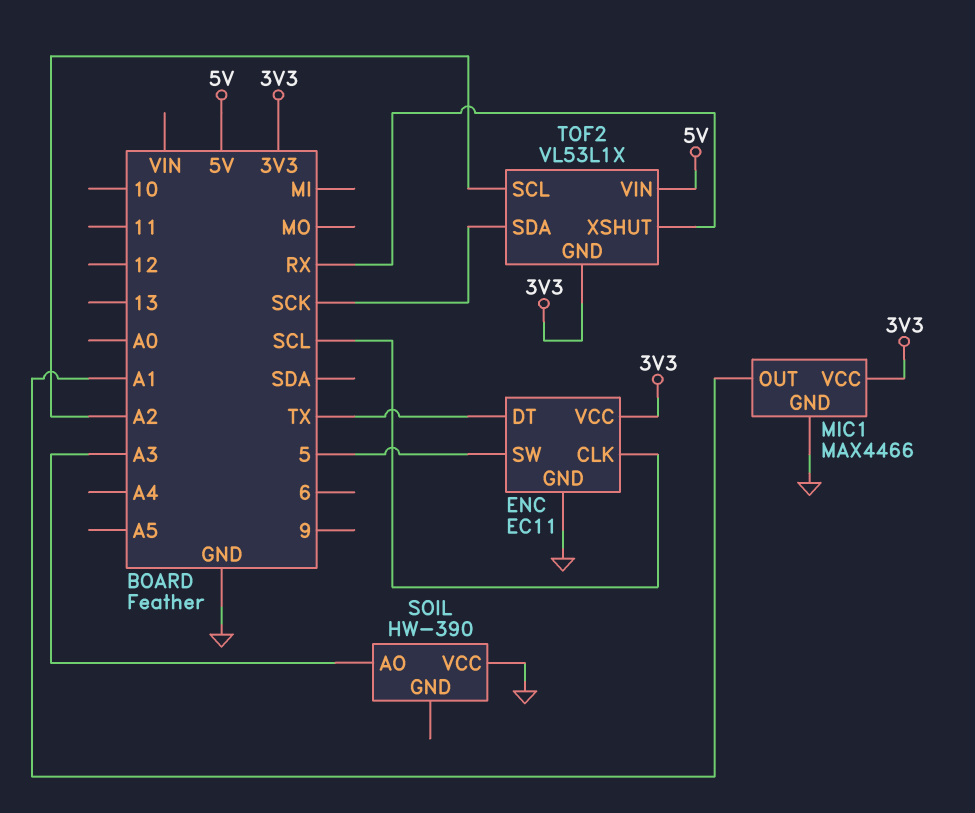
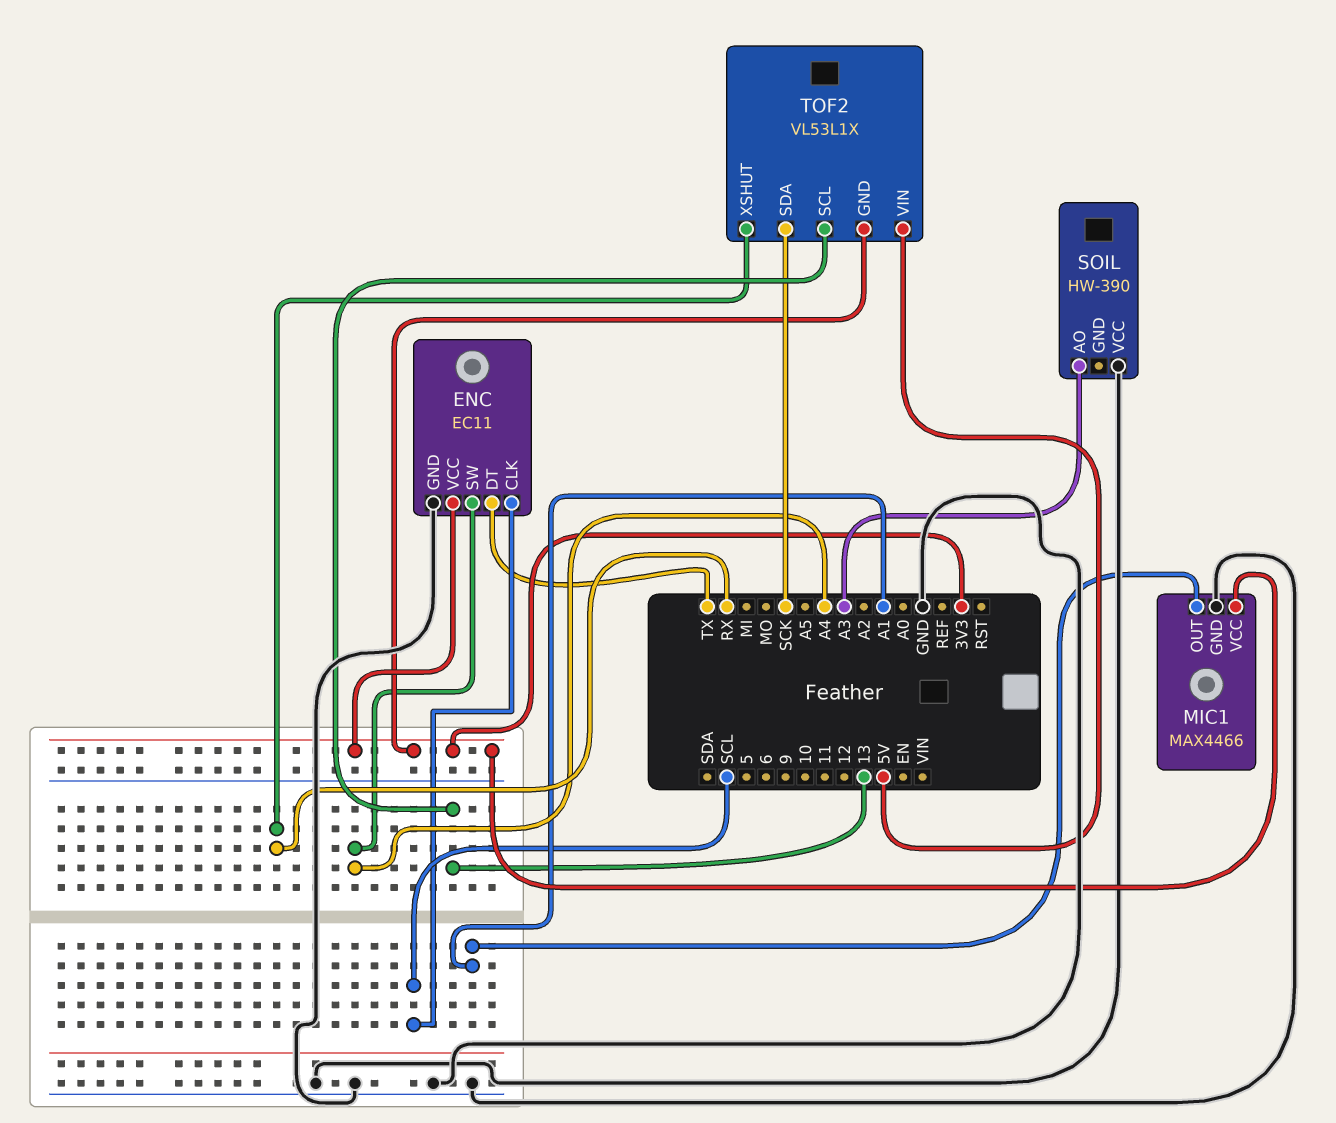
ENC pin SW: 5 -> A4
TOF2 pin SCL: A2 -> 13

